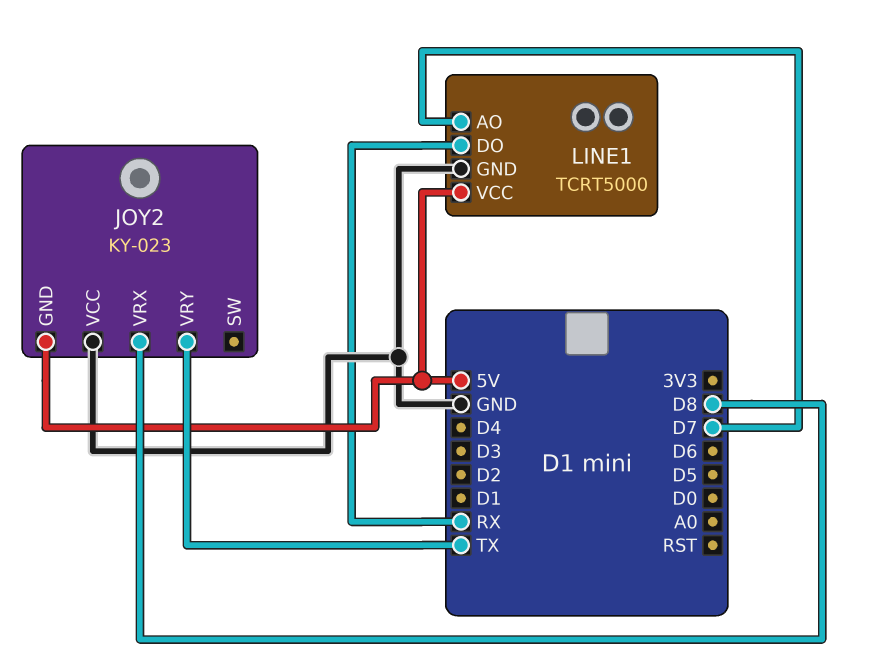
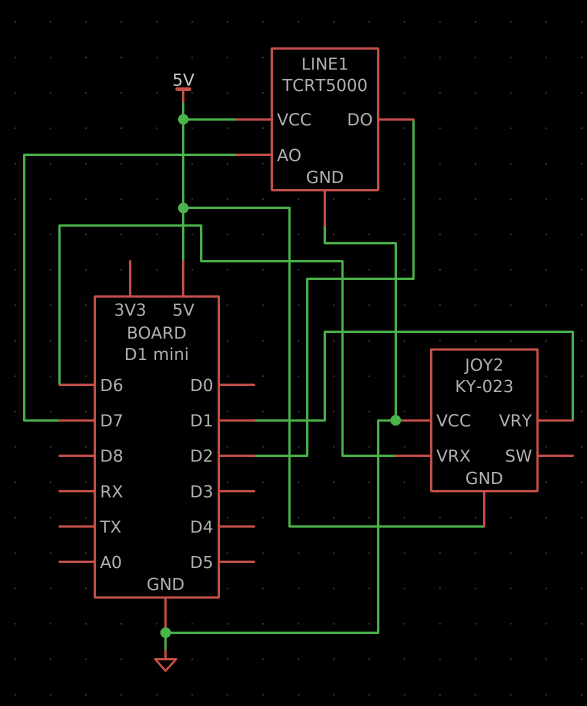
JOY2 pin VRX: D8 -> D6
JOY2 pin VRY: TX -> D1
LINE1 pin DO: RX -> D2

